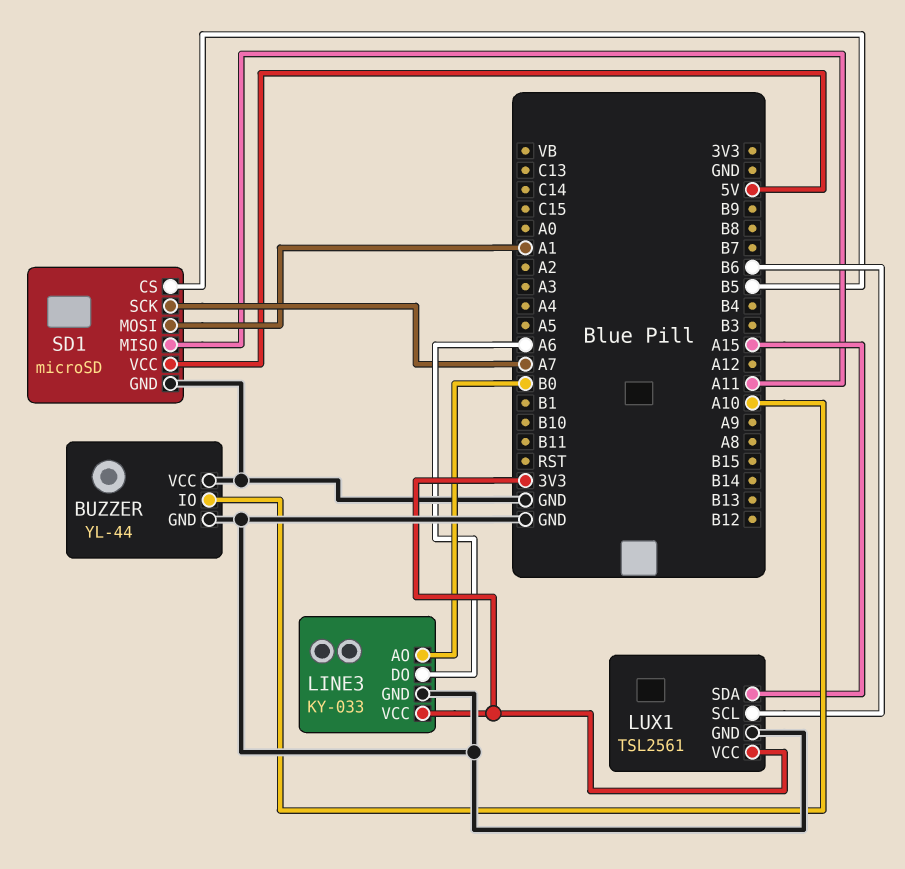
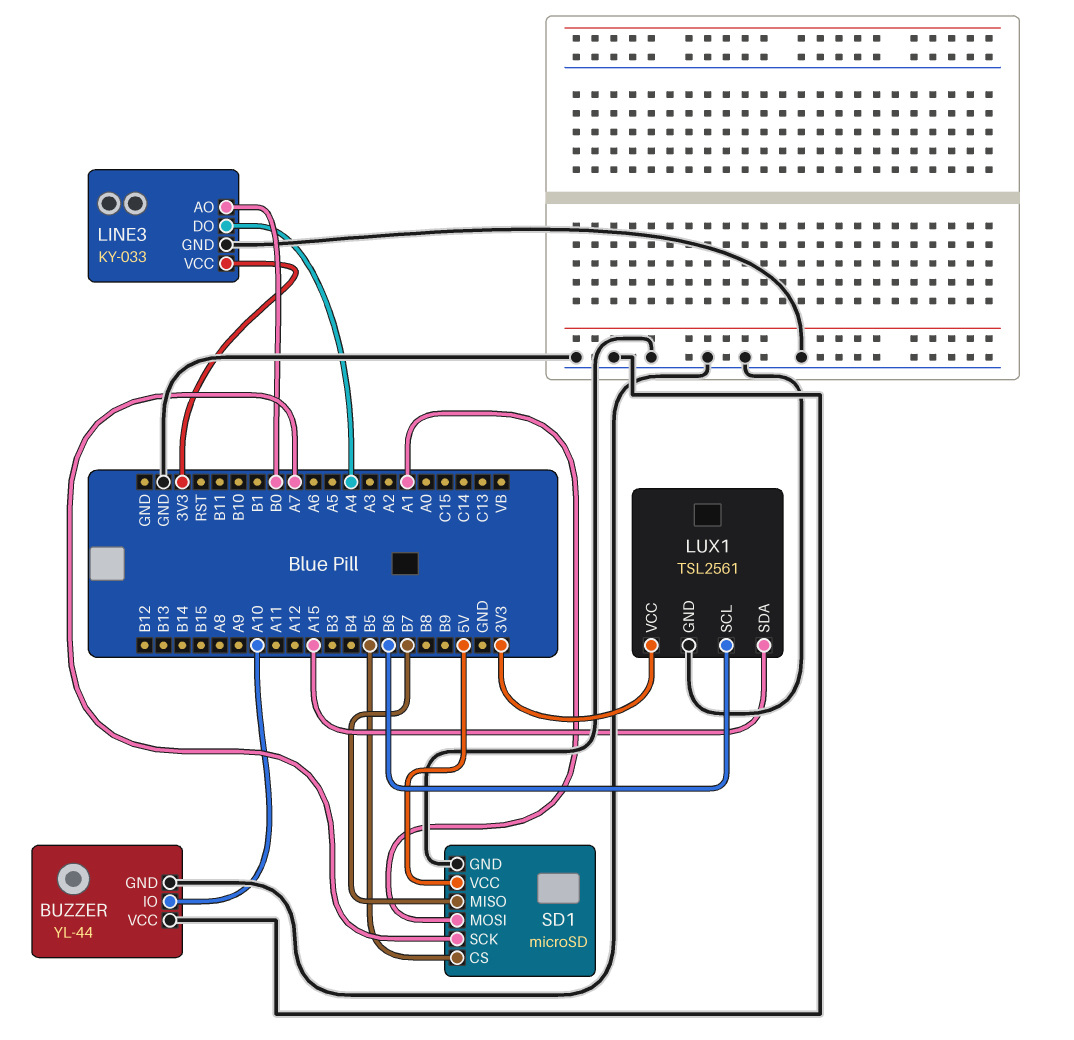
LINE3 pin DO: A6 -> A4
SD1 pin MISO: A11 -> B7

